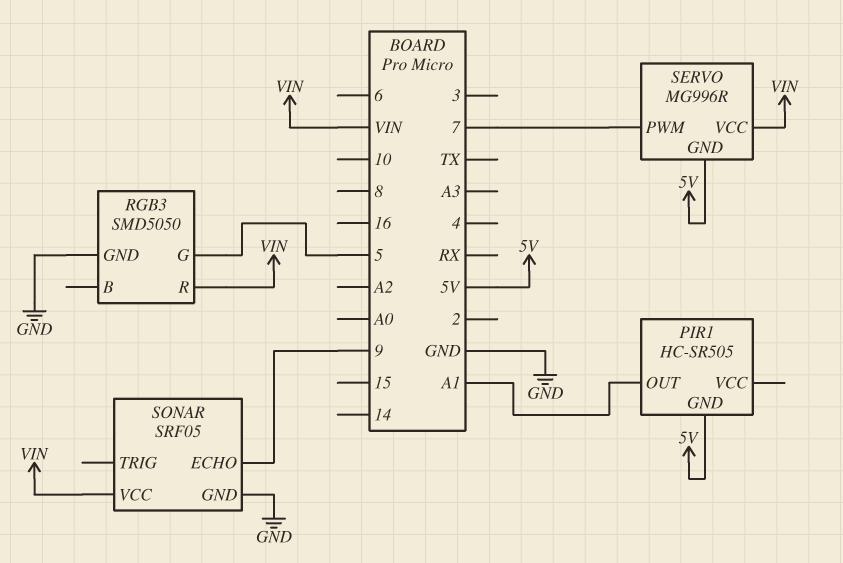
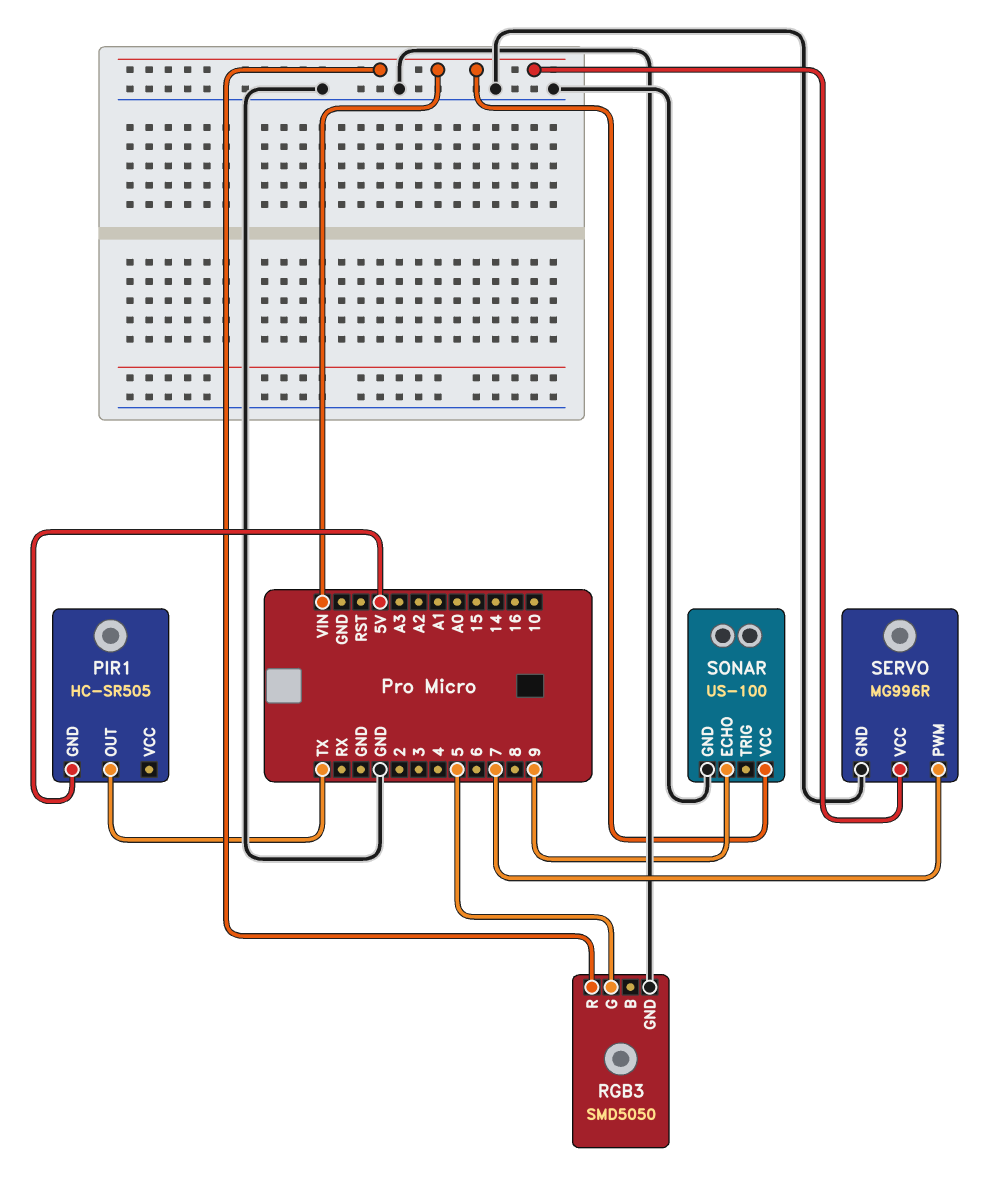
PIR1 pin OUT: A1 -> TX
SERVO pin GND: 5V -> GND
SONAR: SRF05 -> US-100

